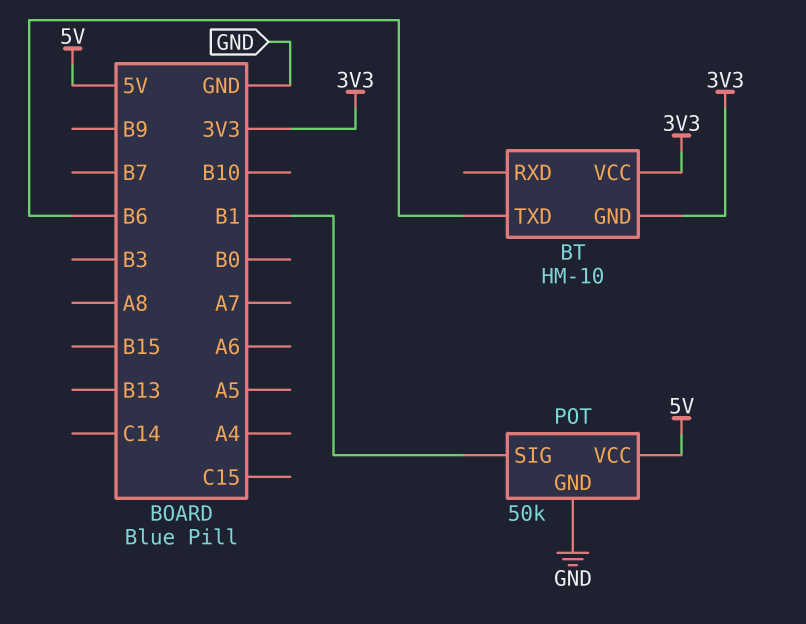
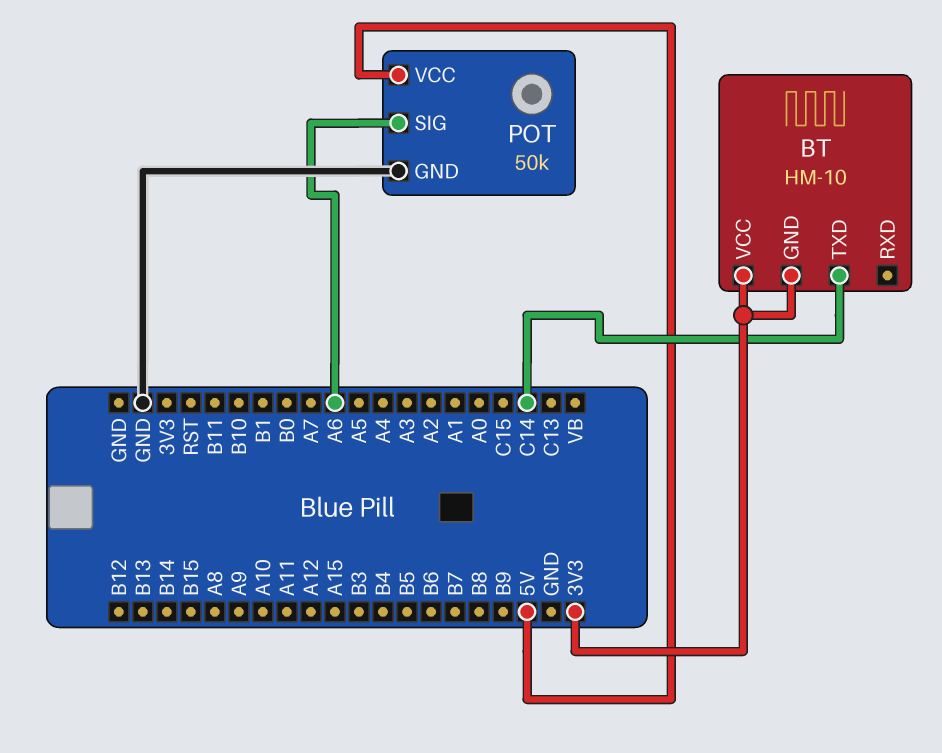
BT pin TXD: B6 -> C14
POT pin SIG: B1 -> A6

